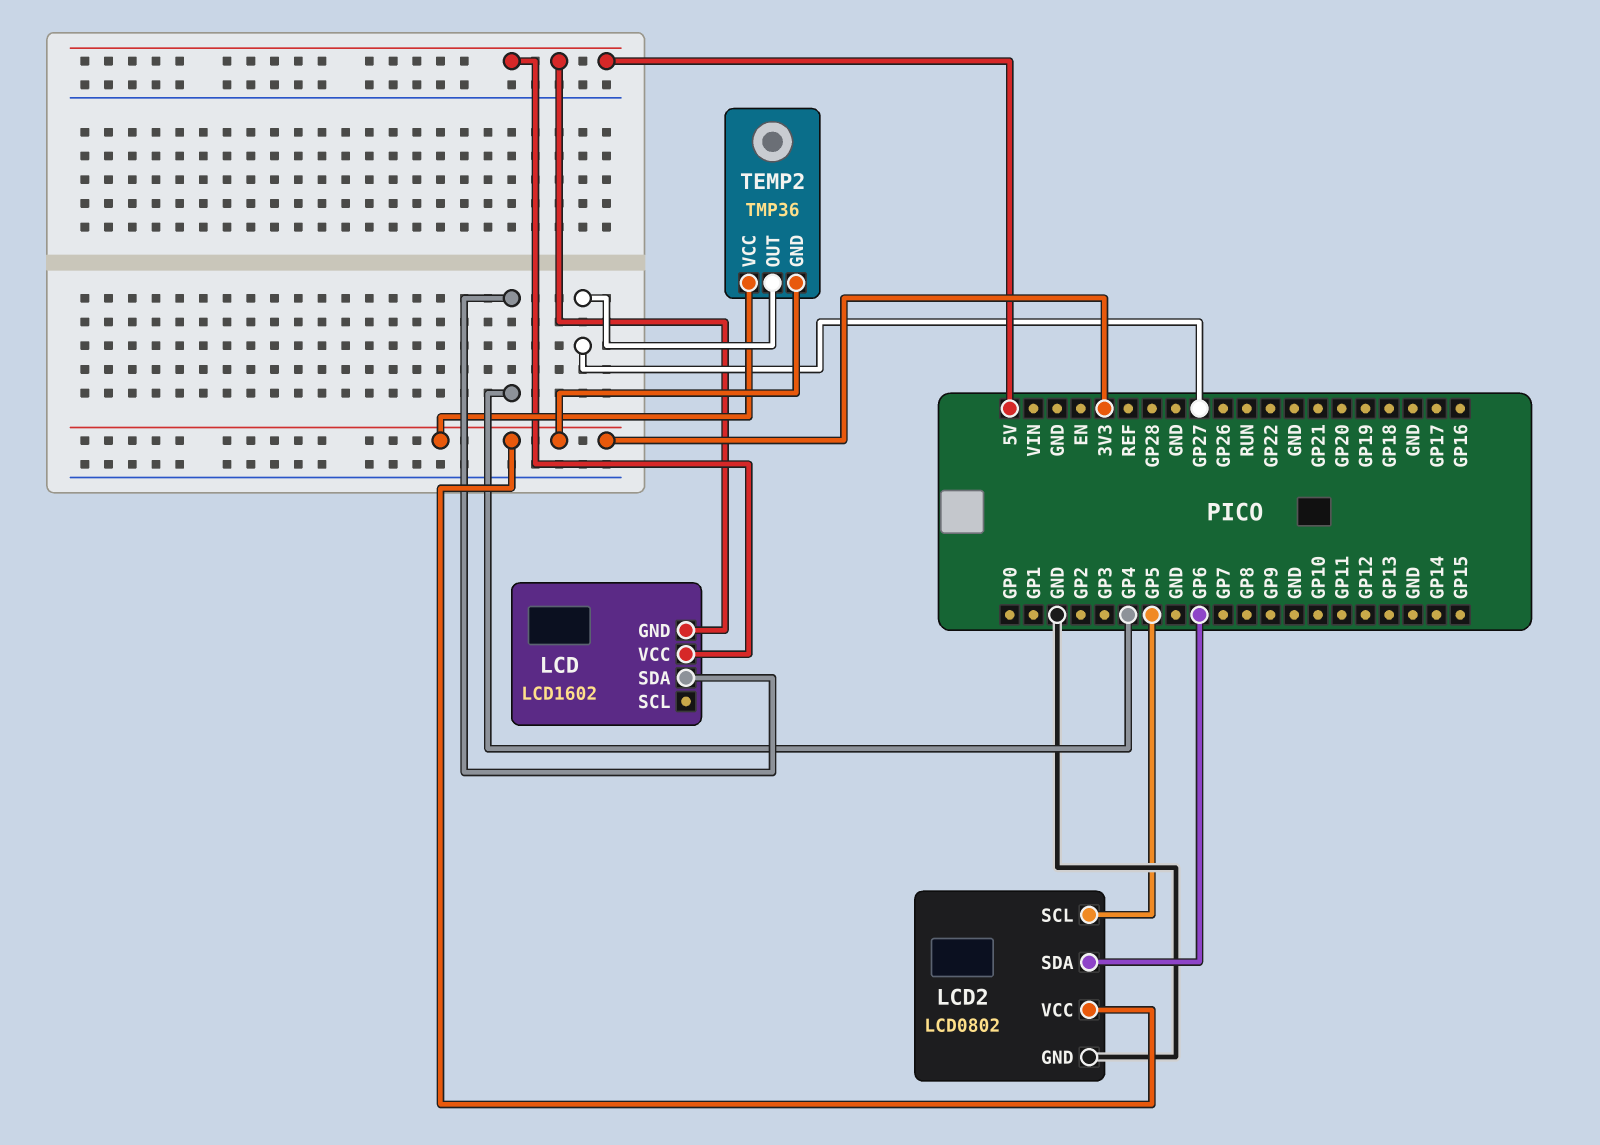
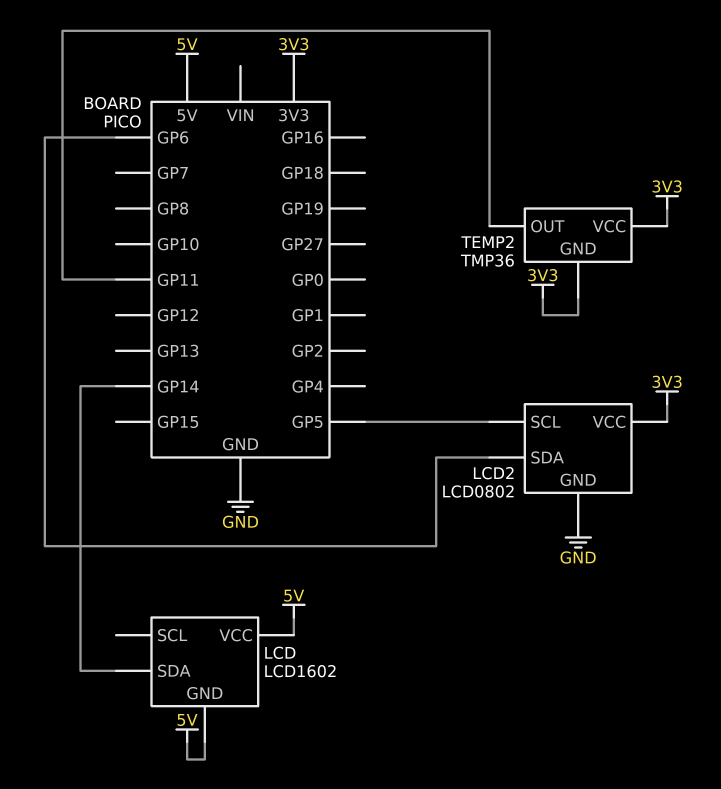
LCD pin SDA: GP4 -> GP14
TEMP2 pin OUT: GP27 -> GP11

